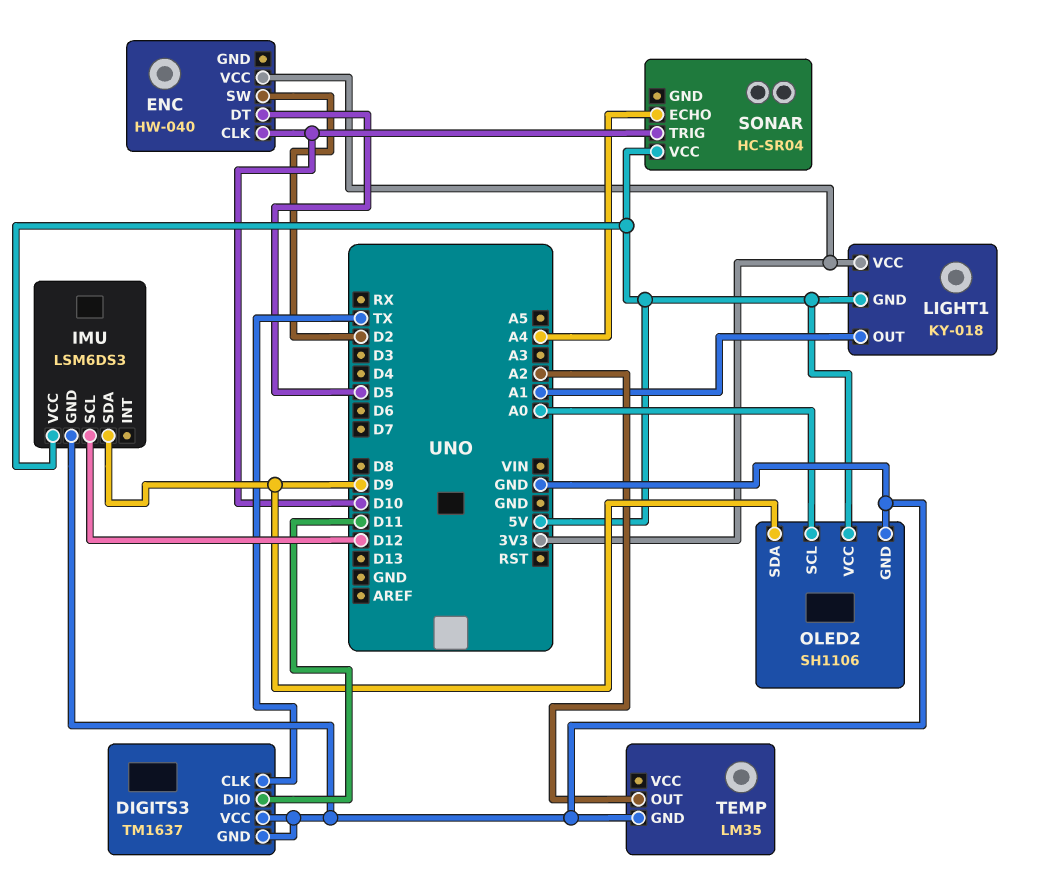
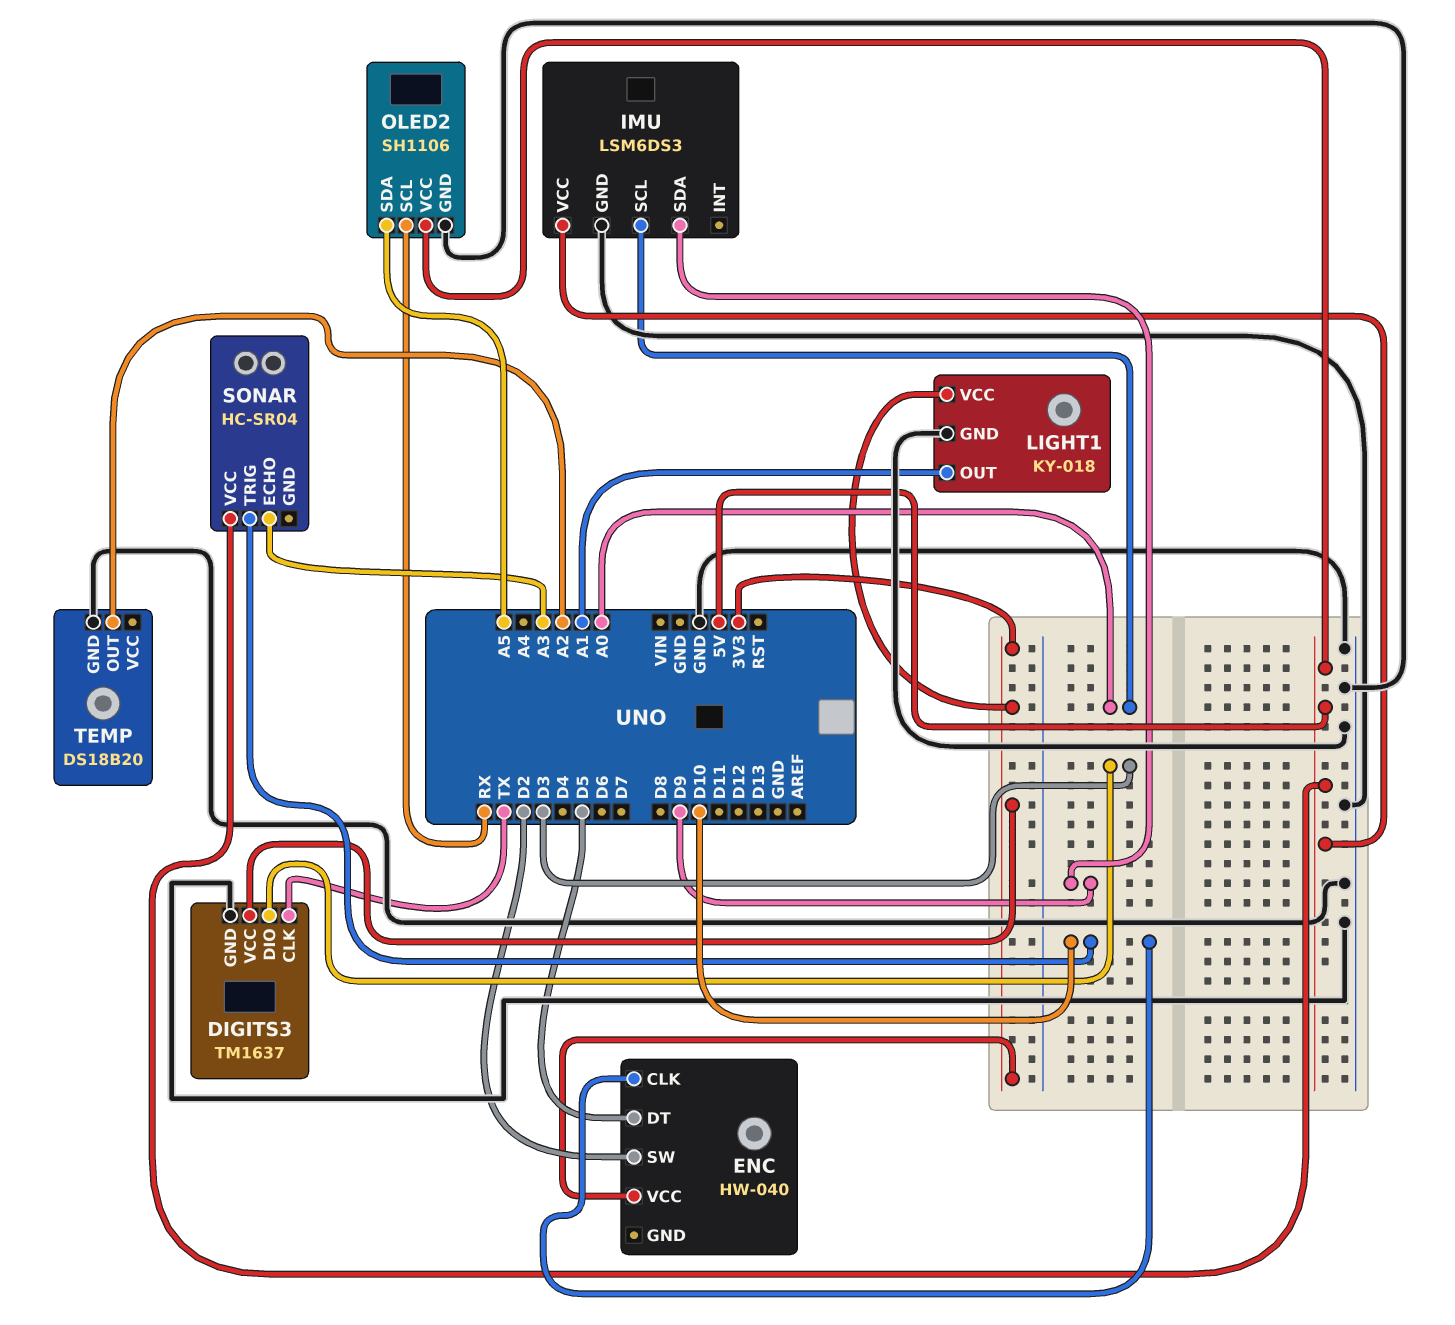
DIGITS3 pin DIO: D11 -> D3
DIGITS3 pin VCC: GND -> 3V3
IMU pin SCL: D12 -> A0
LIGHT1 pin GND: 5V -> GND
OLED2 pin SCL: A0 -> RX
OLED2 pin SDA: D9 -> A5
SONAR pin ECHO: A4 -> A3
TEMP: LM35 -> DS18B20

